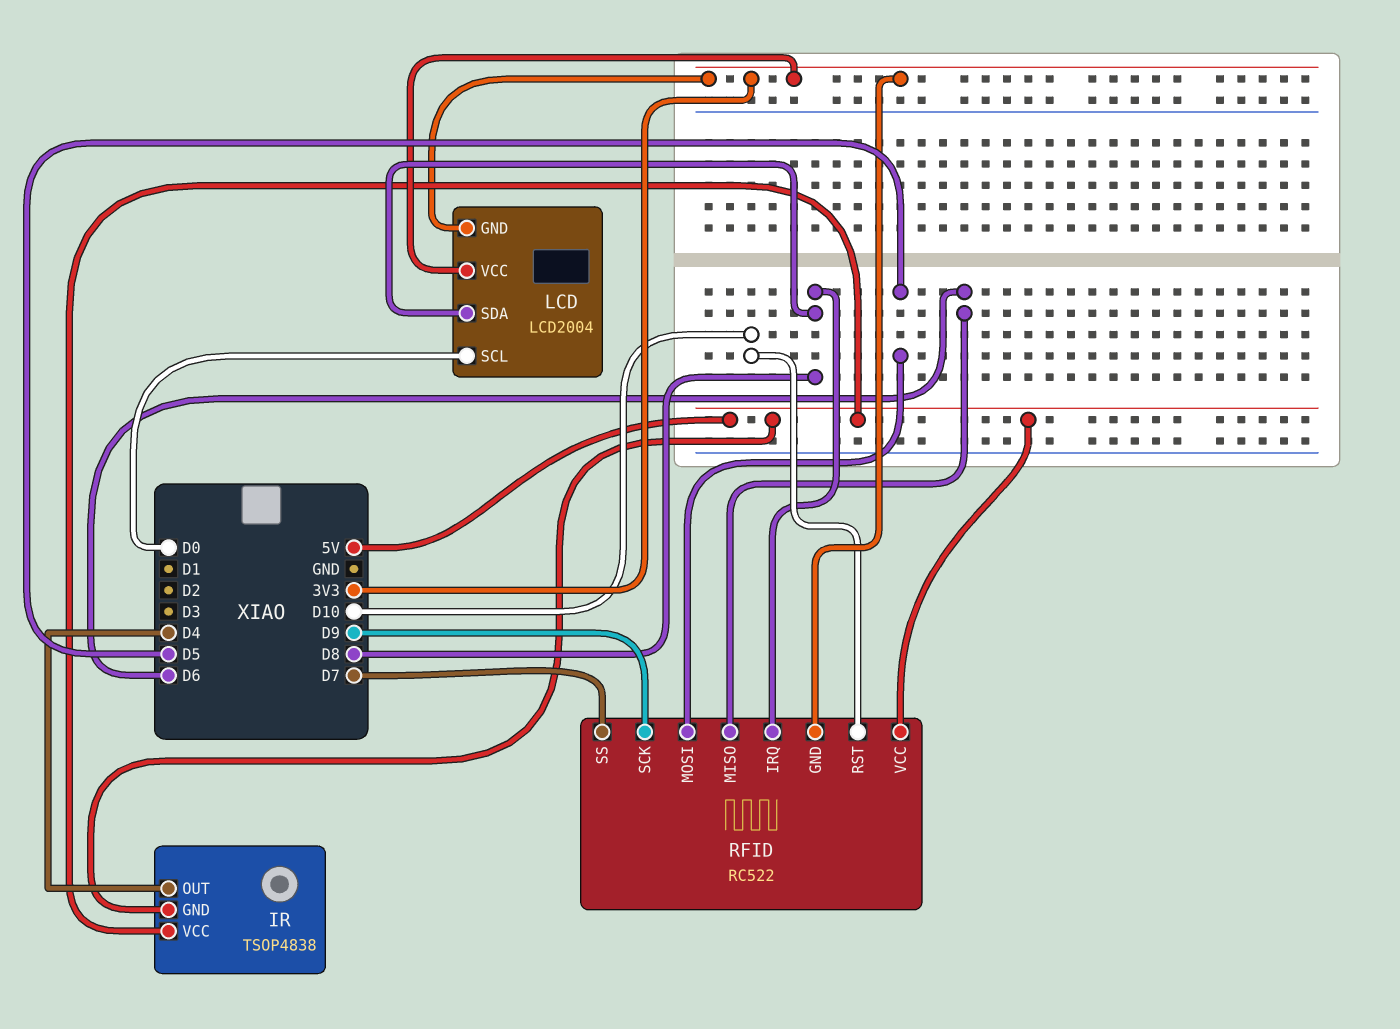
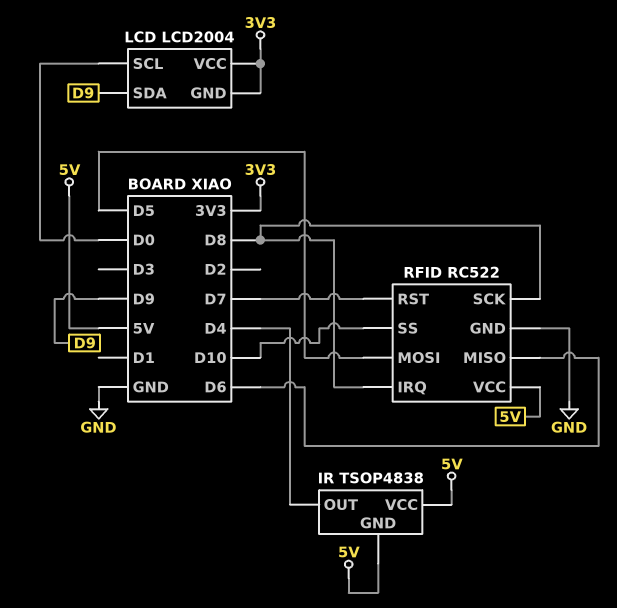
LCD pin SDA: D8 -> D9
RFID pin GND: 3V3 -> GND
RFID pin RST: D10 -> D7
RFID pin SCK: D9 -> D8
RFID pin SS: D7 -> D10

